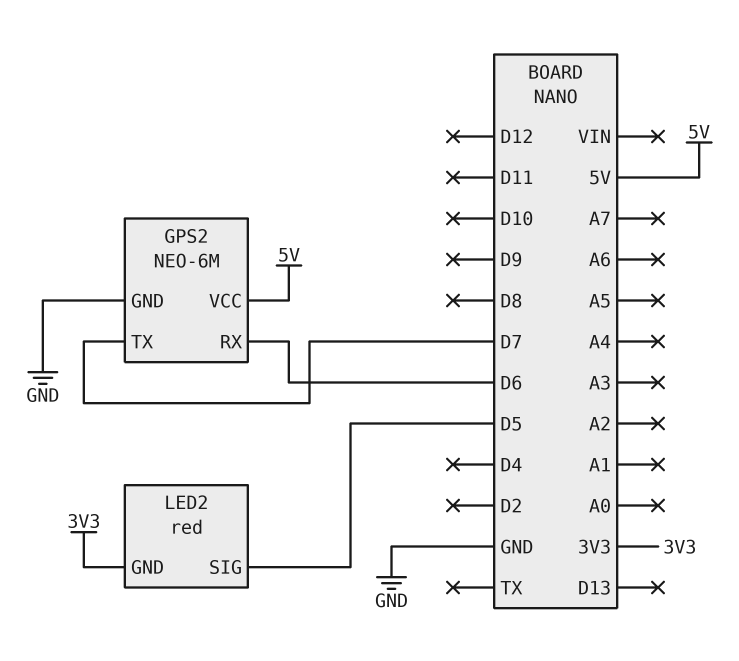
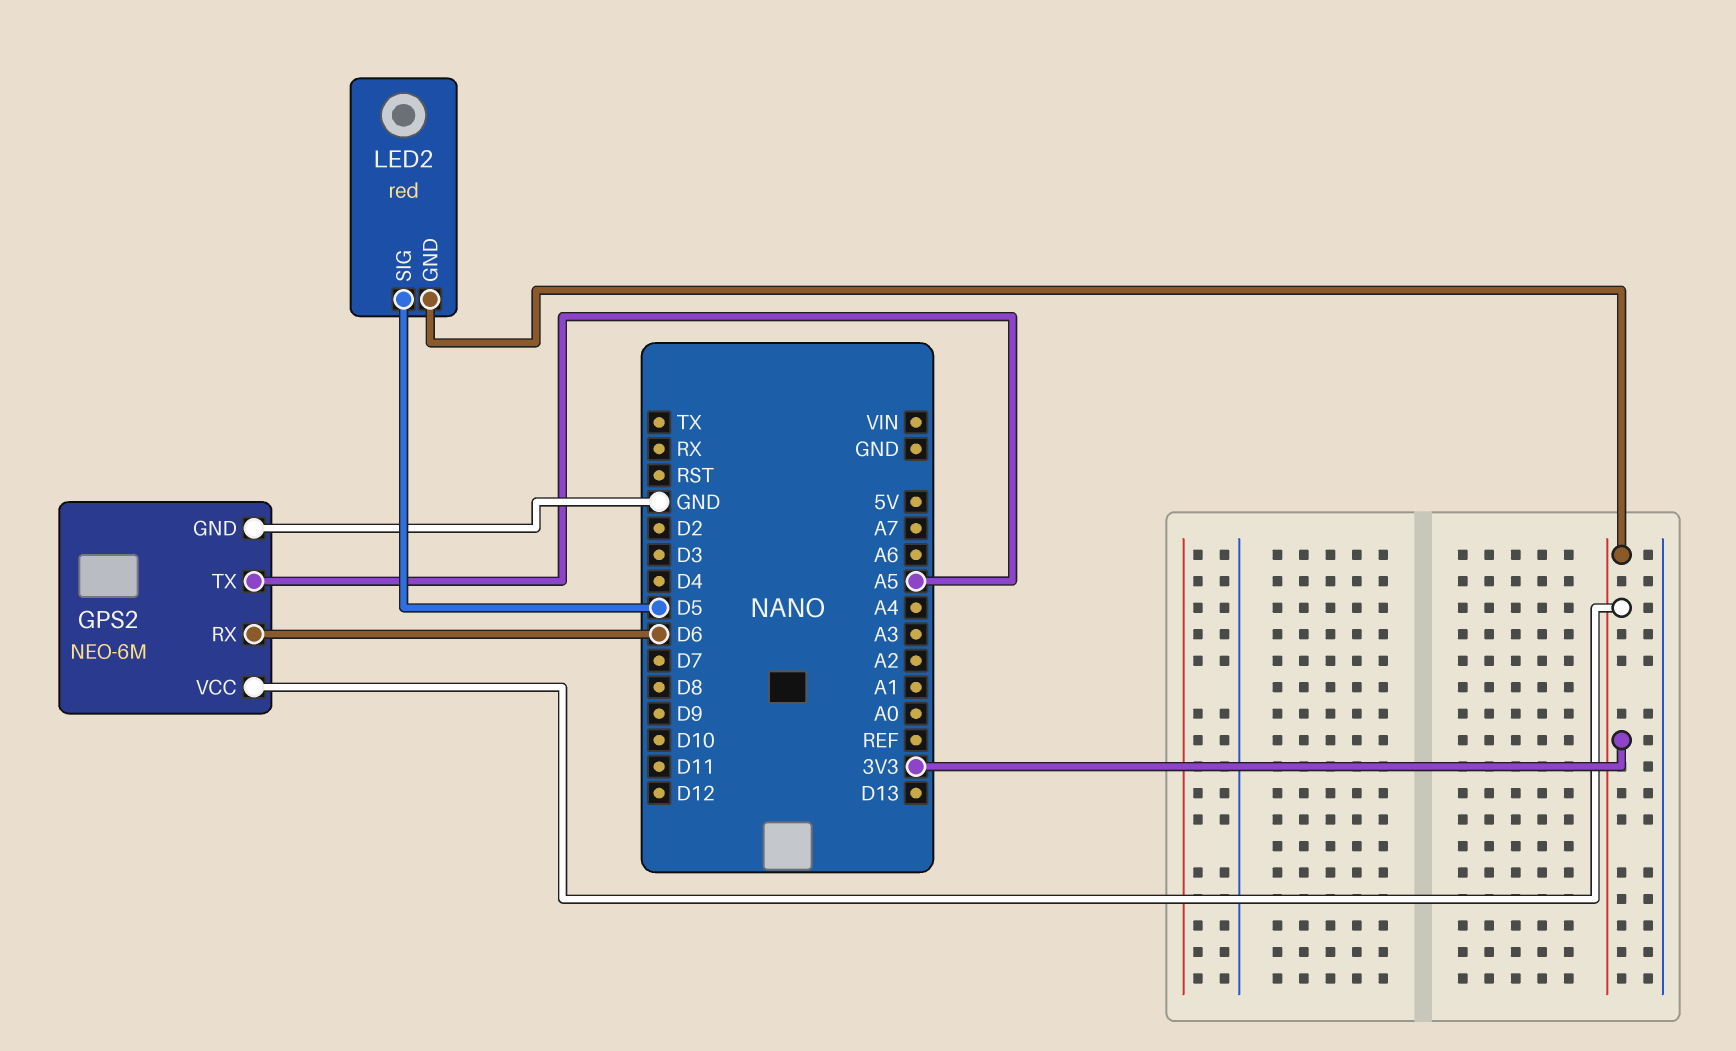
GPS2 pin TX: D7 -> A5
GPS2 pin VCC: 5V -> 3V3

